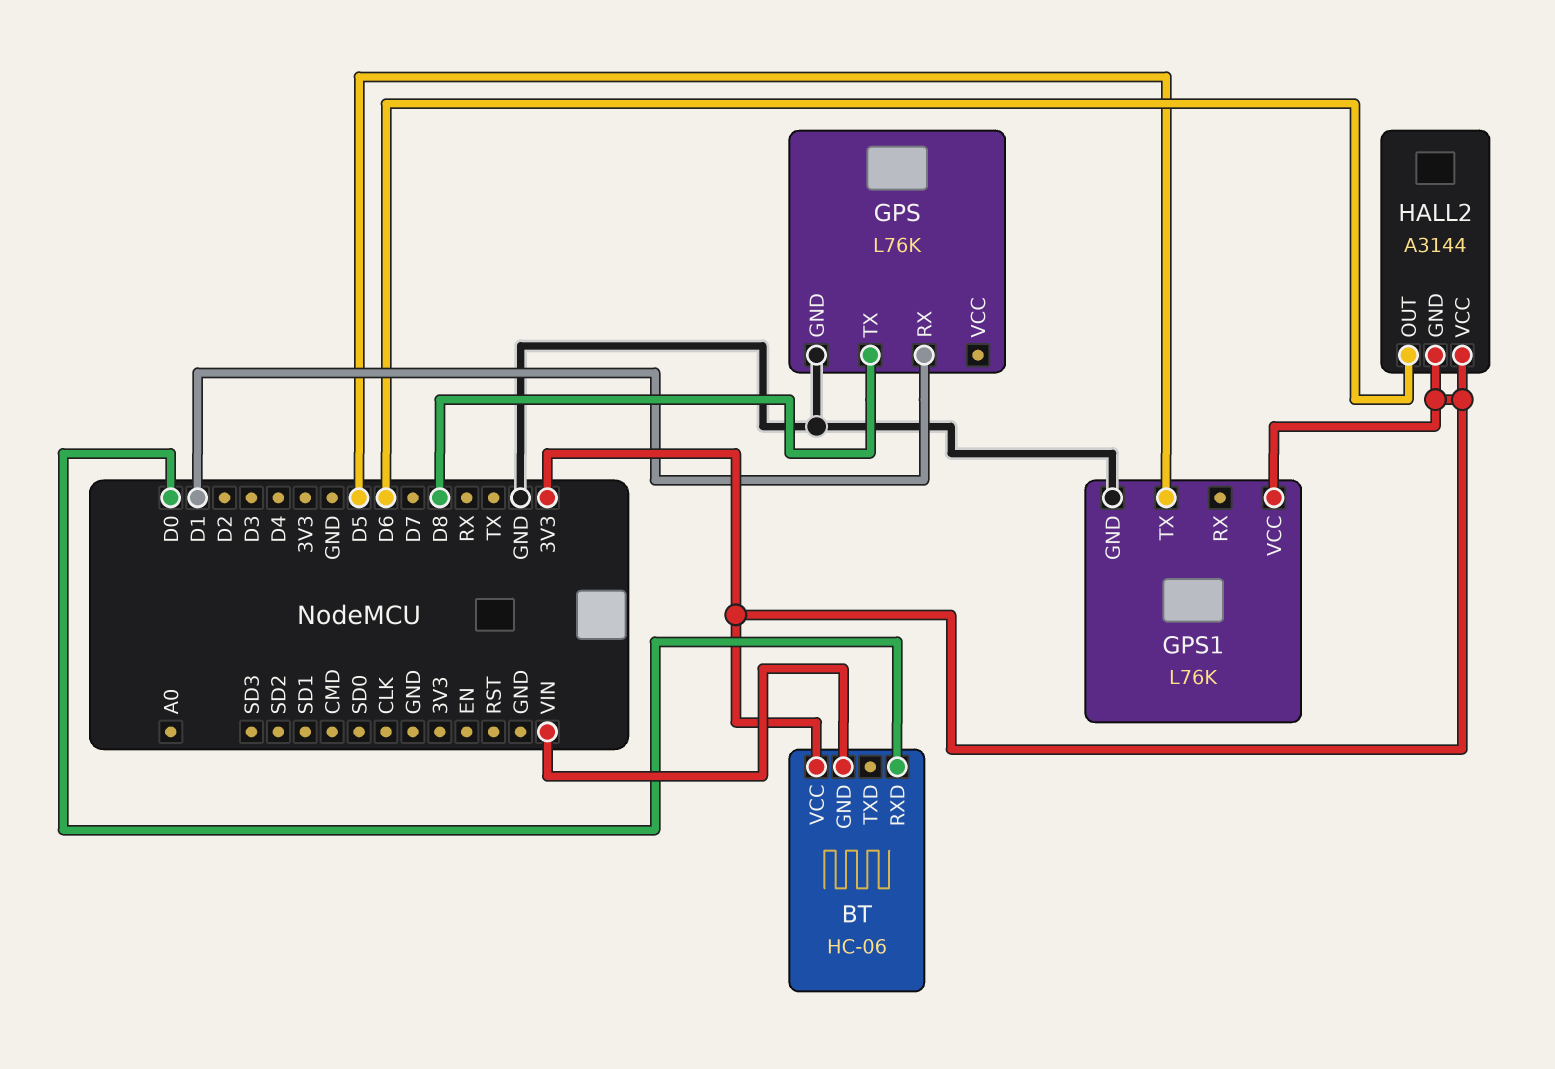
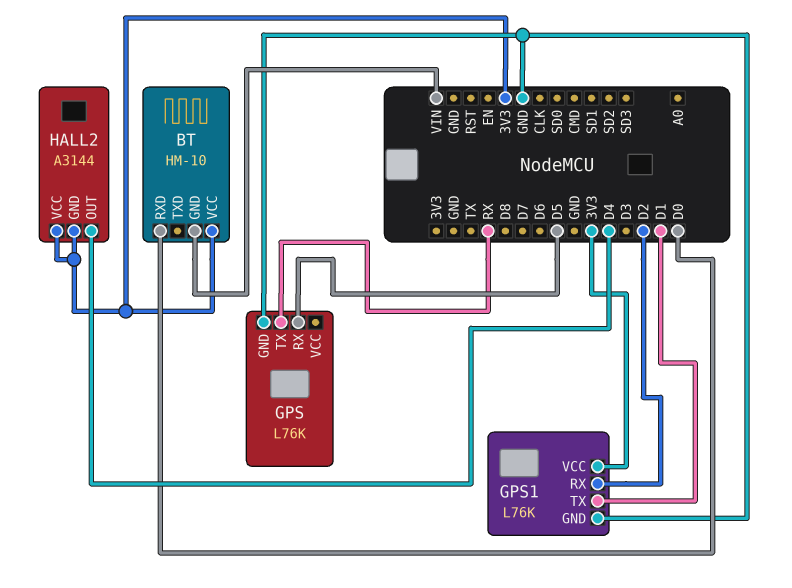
BT: HC-06 -> HM-10
GPS pin RX: D1 -> D5
GPS pin TX: D8 -> RX
GPS1 pin RX: none -> D2
GPS1 pin TX: D5 -> D1
HALL2 pin OUT: D6 -> D4

